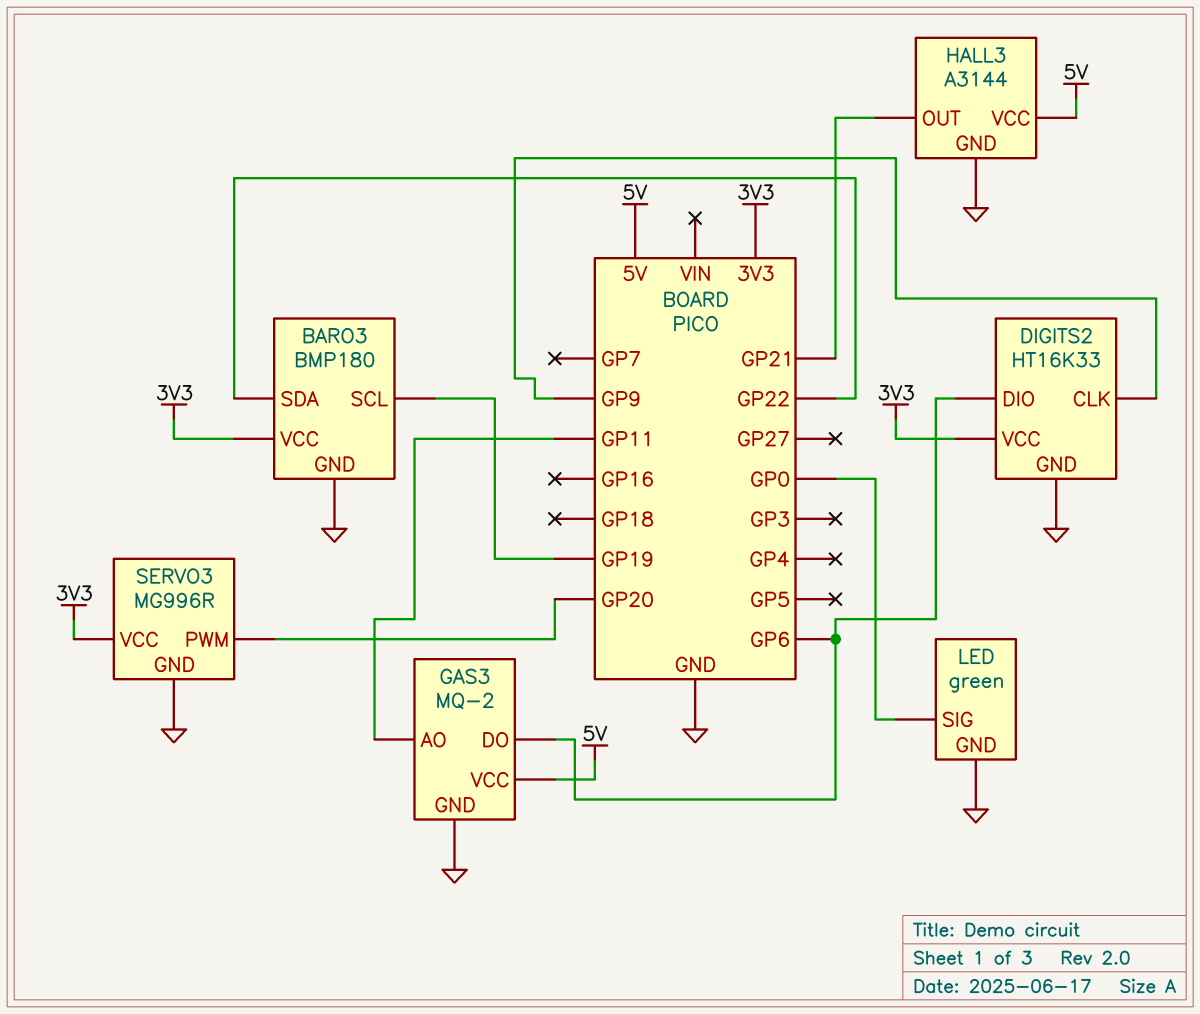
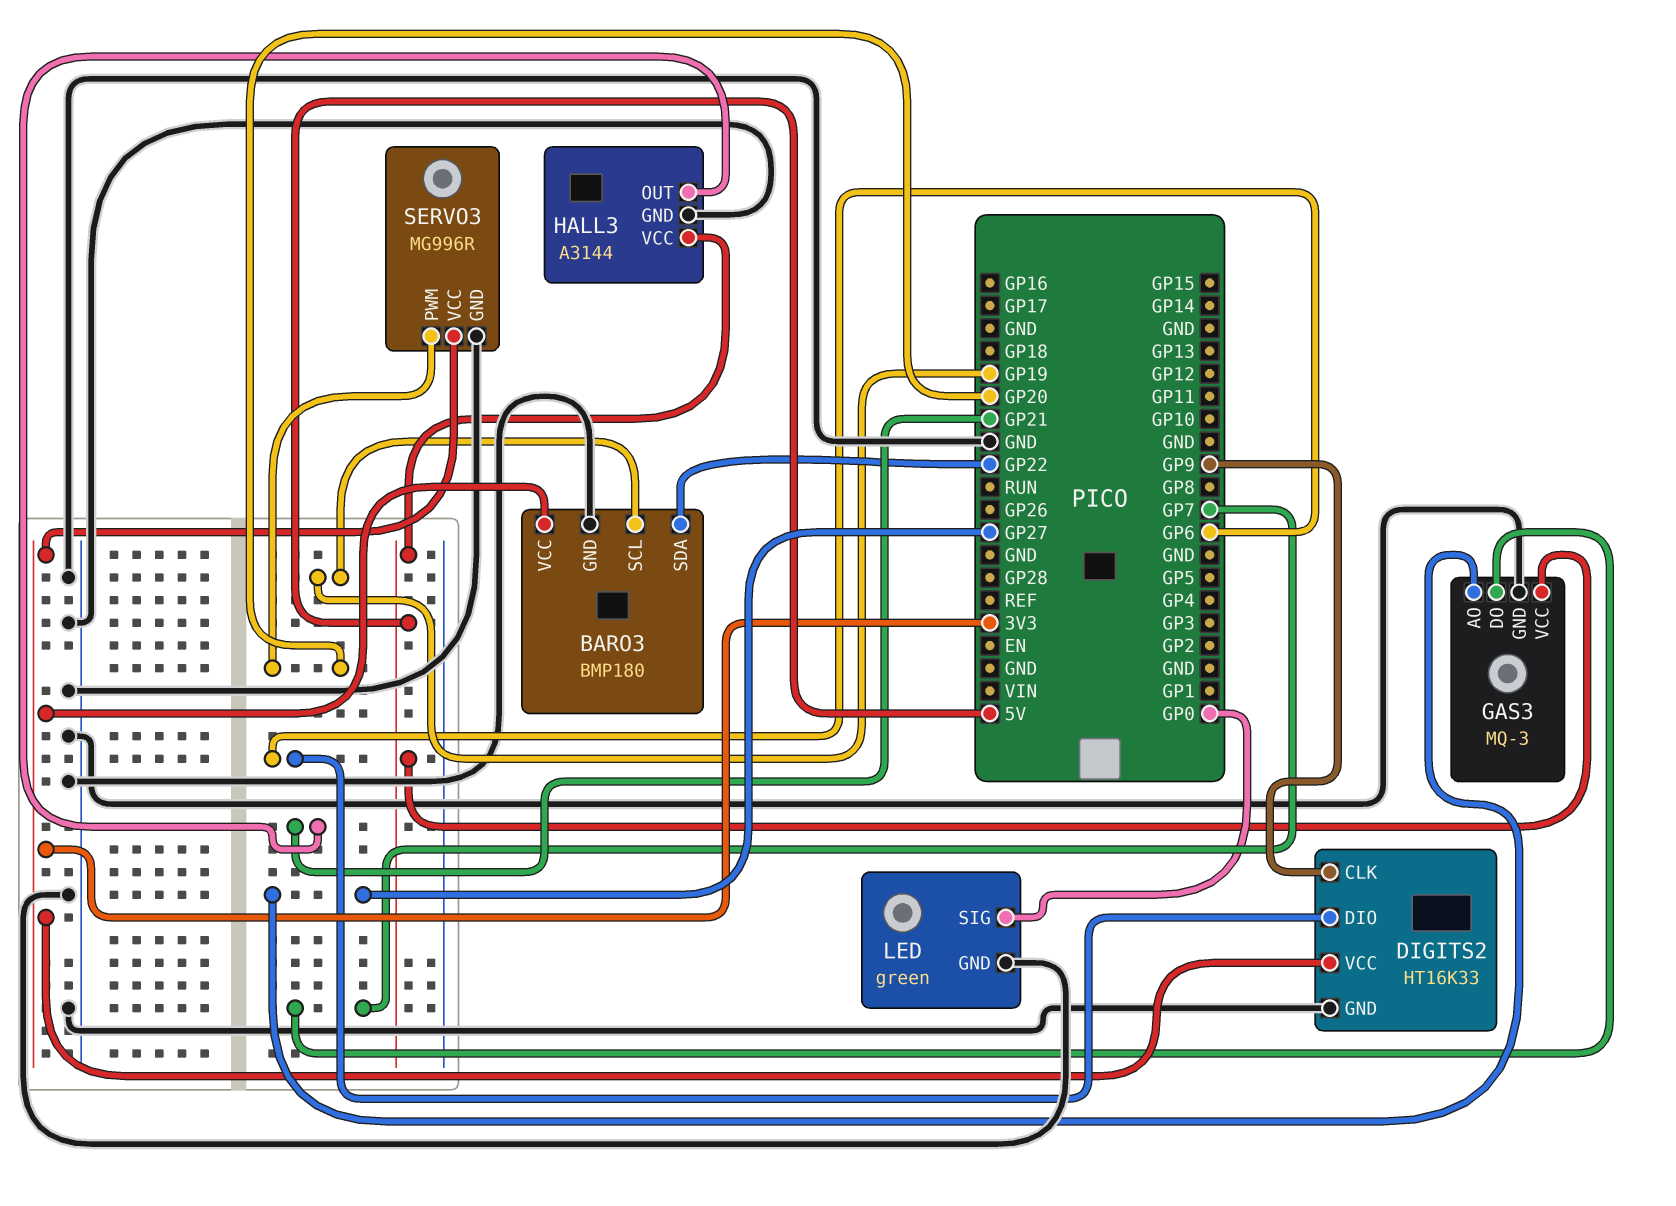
GAS3: MQ-2 -> MQ-3
GAS3 pin AO: GP11 -> GP27
GAS3 pin DO: GP6 -> GP7

